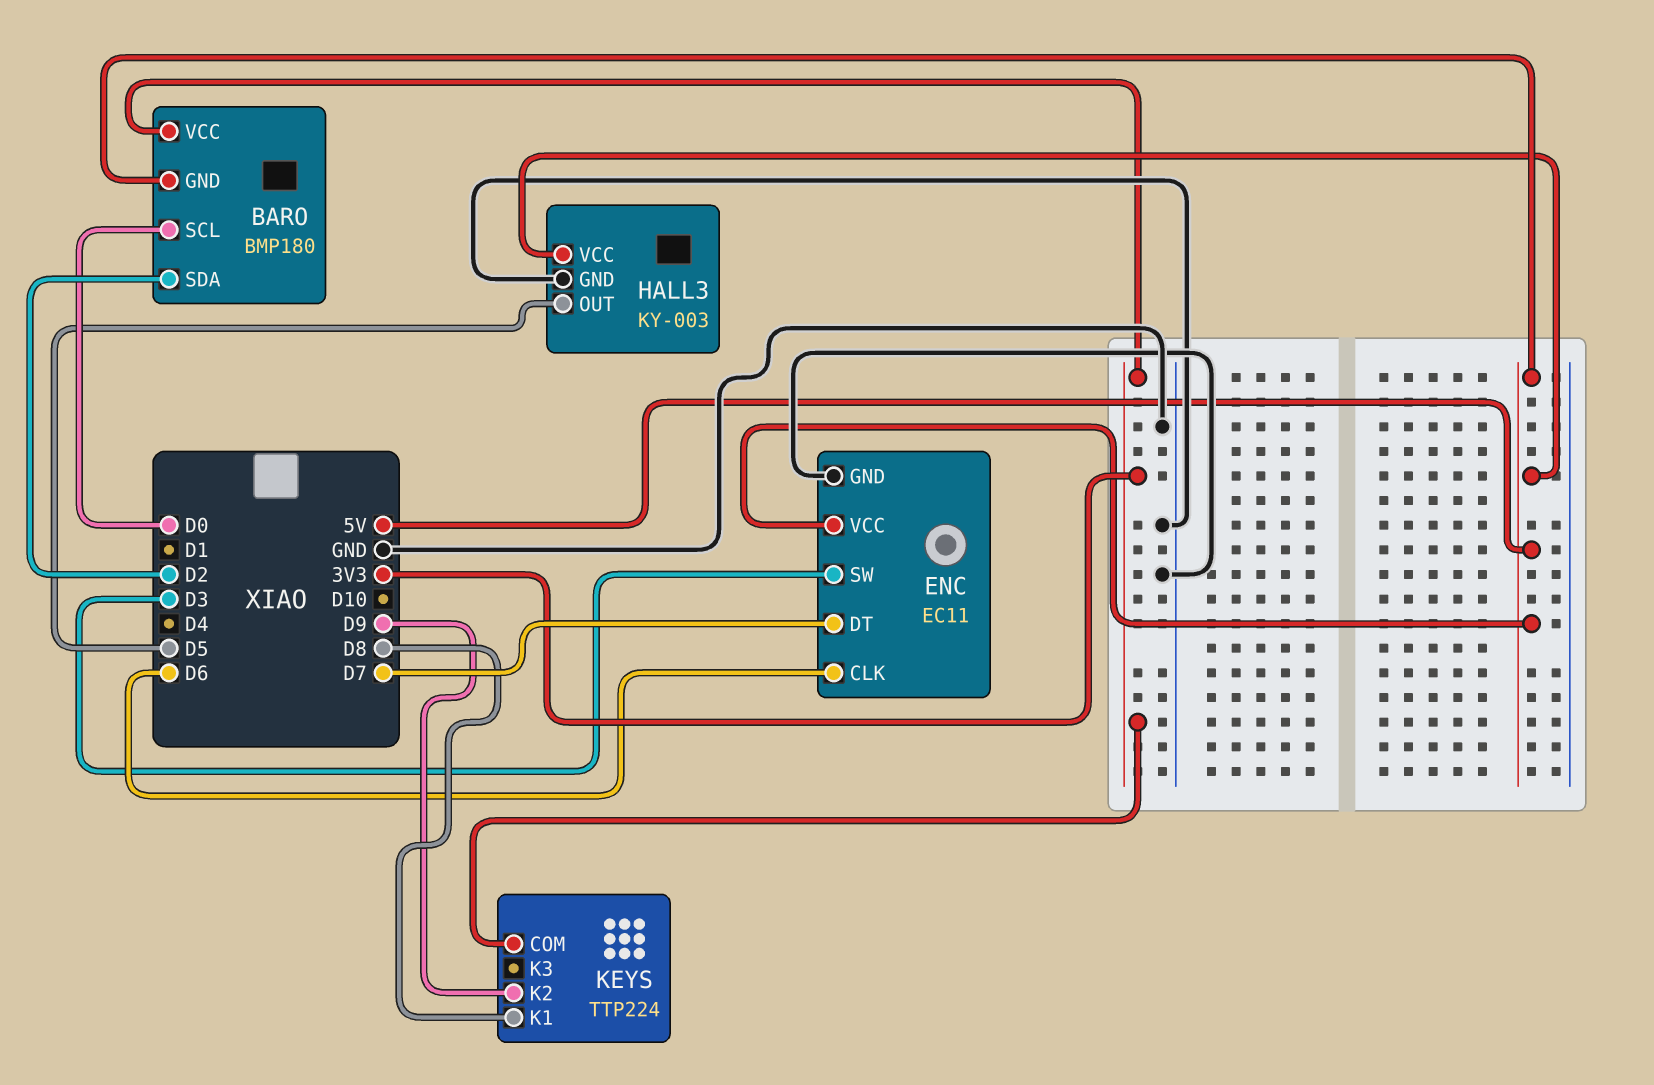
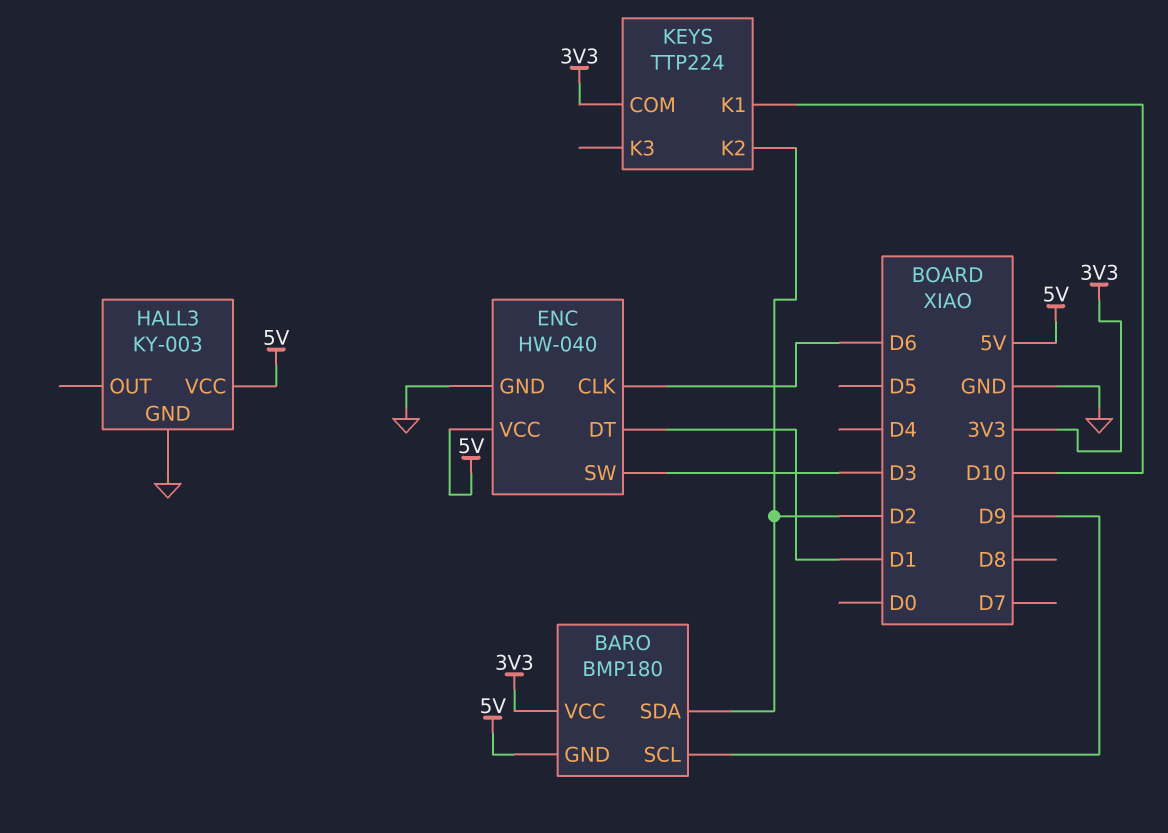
BARO pin SCL: D0 -> D9
ENC: EC11 -> HW-040
ENC pin DT: D7 -> D1
HALL3 pin OUT: D5 -> none
KEYS pin K1: D8 -> D10
KEYS pin K2: D9 -> D2

